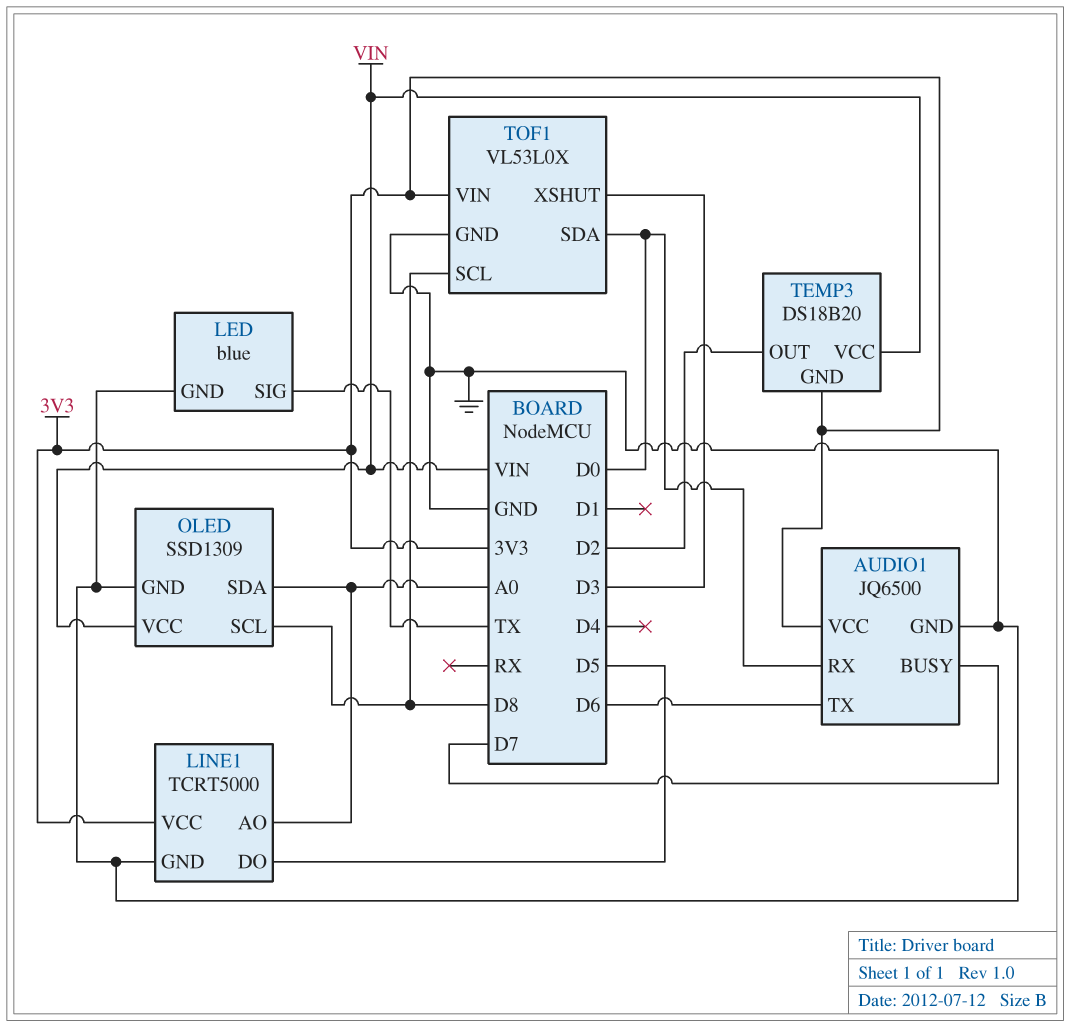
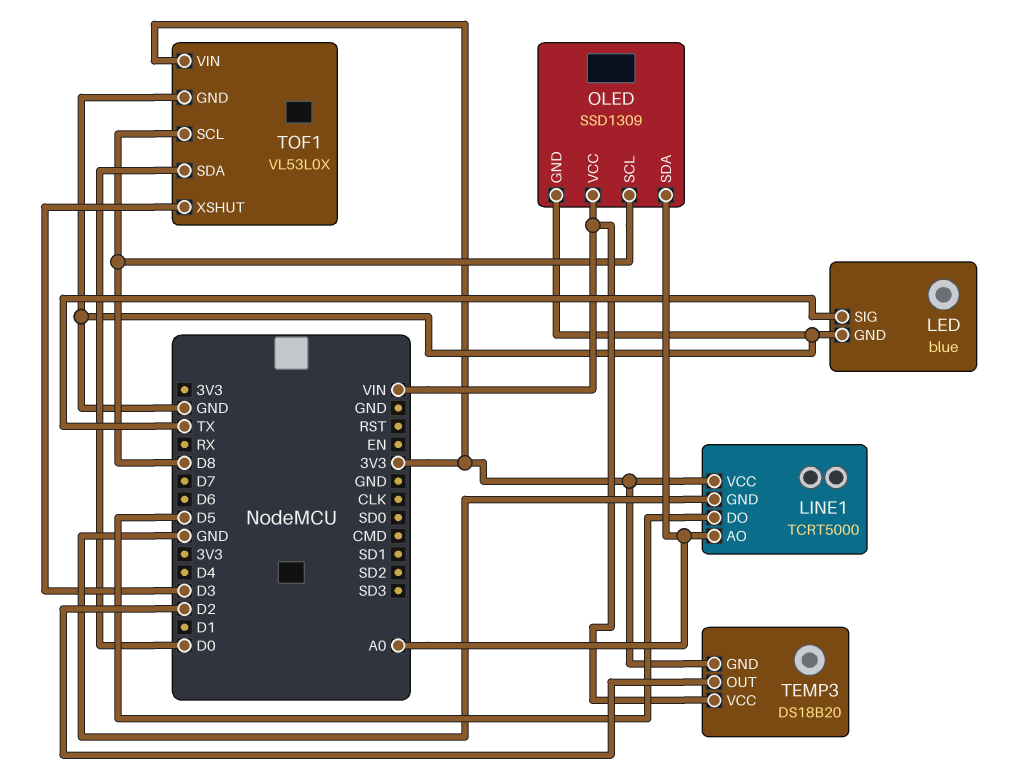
AUDIO1: JQ6500 -> none
AUDIO1 pin BUSY: D7 -> none
AUDIO1 pin GND: GND -> none
AUDIO1 pin RX: D0 -> none
AUDIO1 pin TX: D6 -> none
AUDIO1 pin VCC: 3V3 -> none

